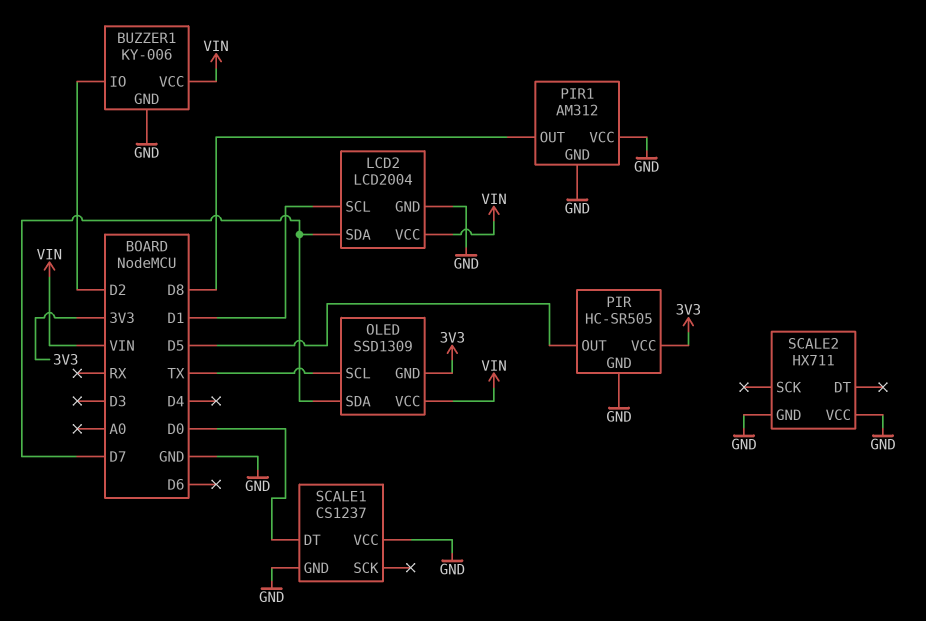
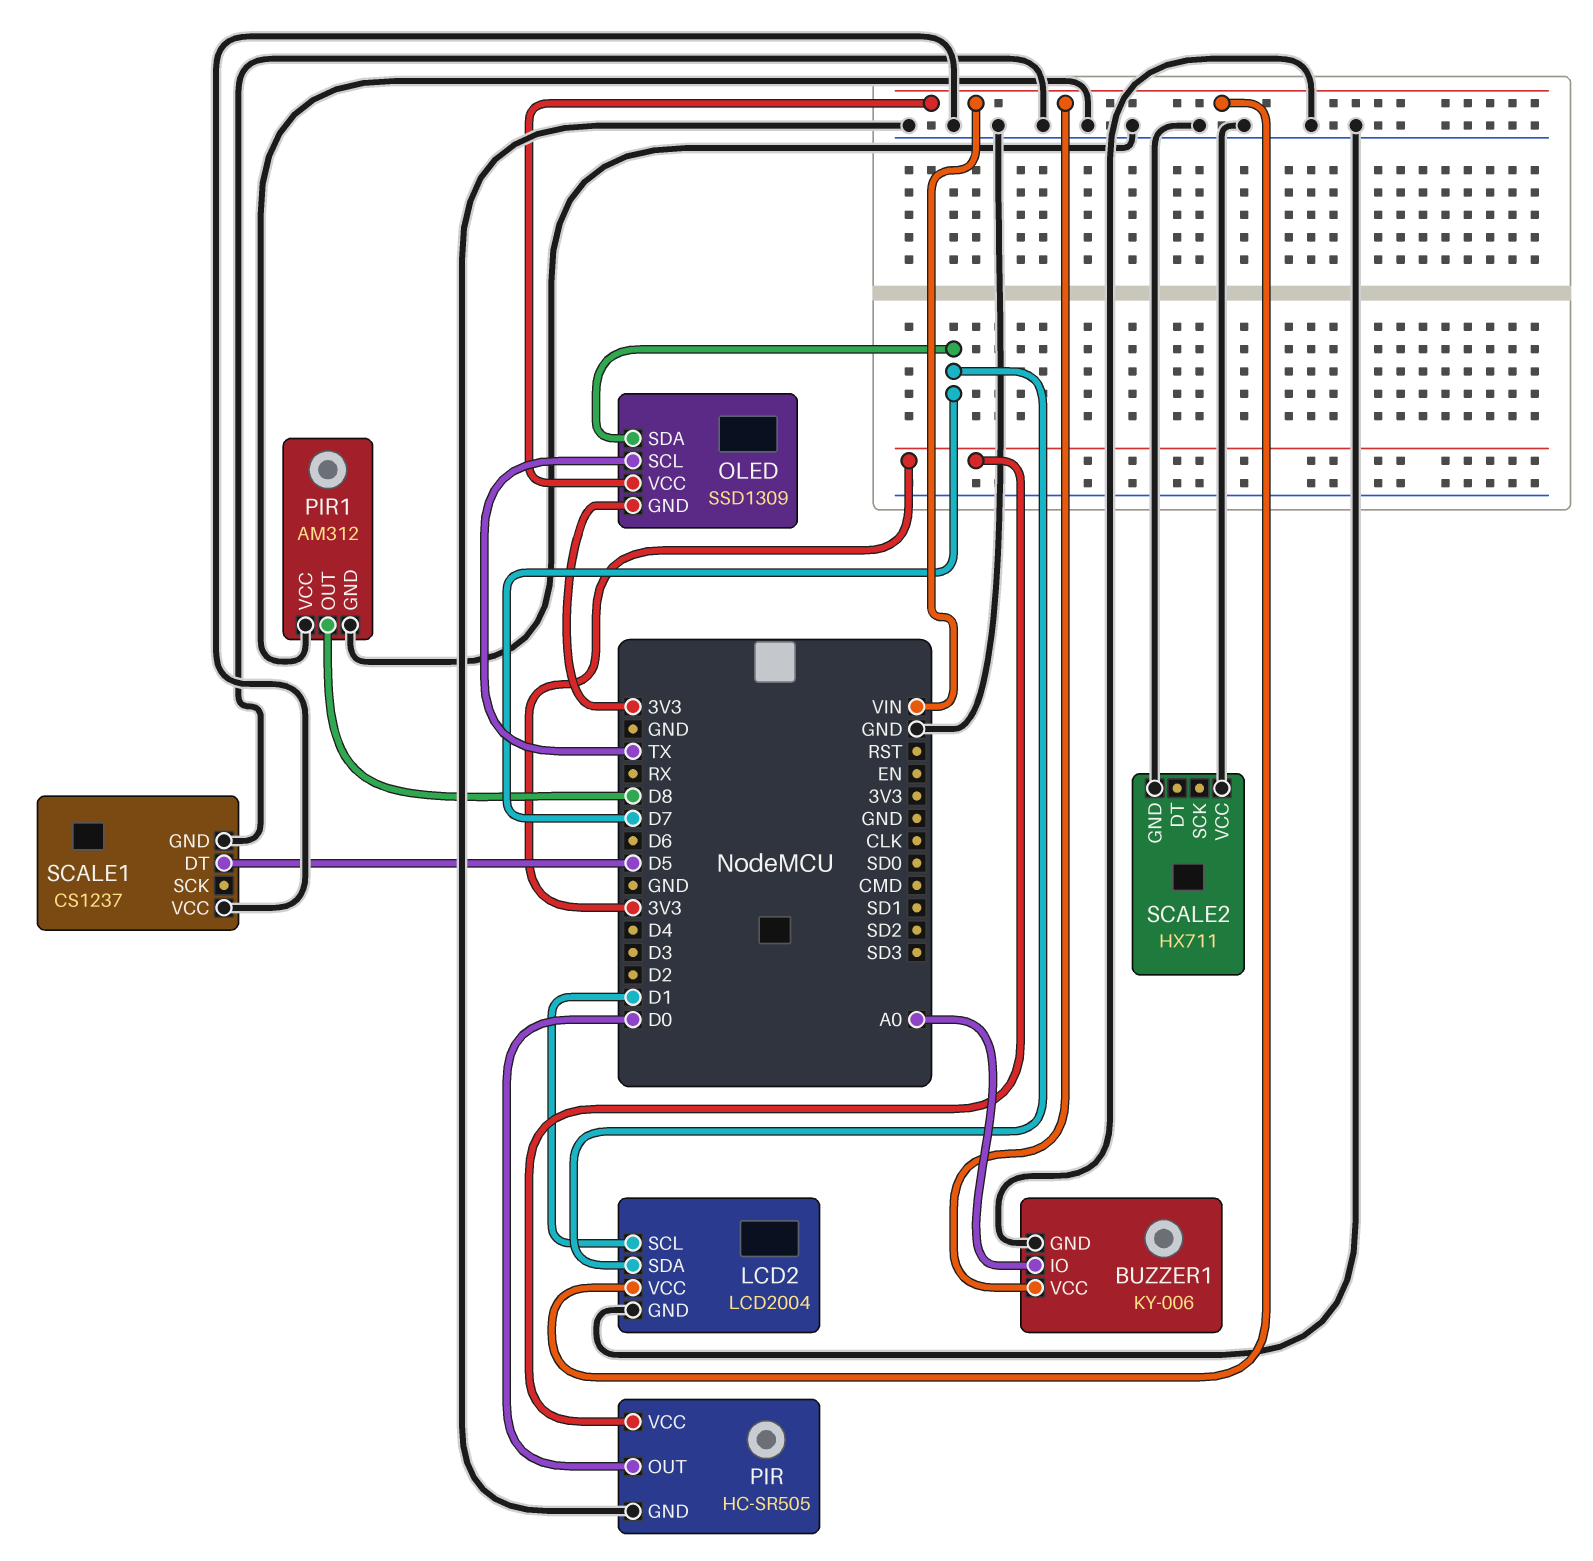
BUZZER1 pin IO: D2 -> A0
PIR pin OUT: D5 -> D0
SCALE1 pin DT: D0 -> D5

